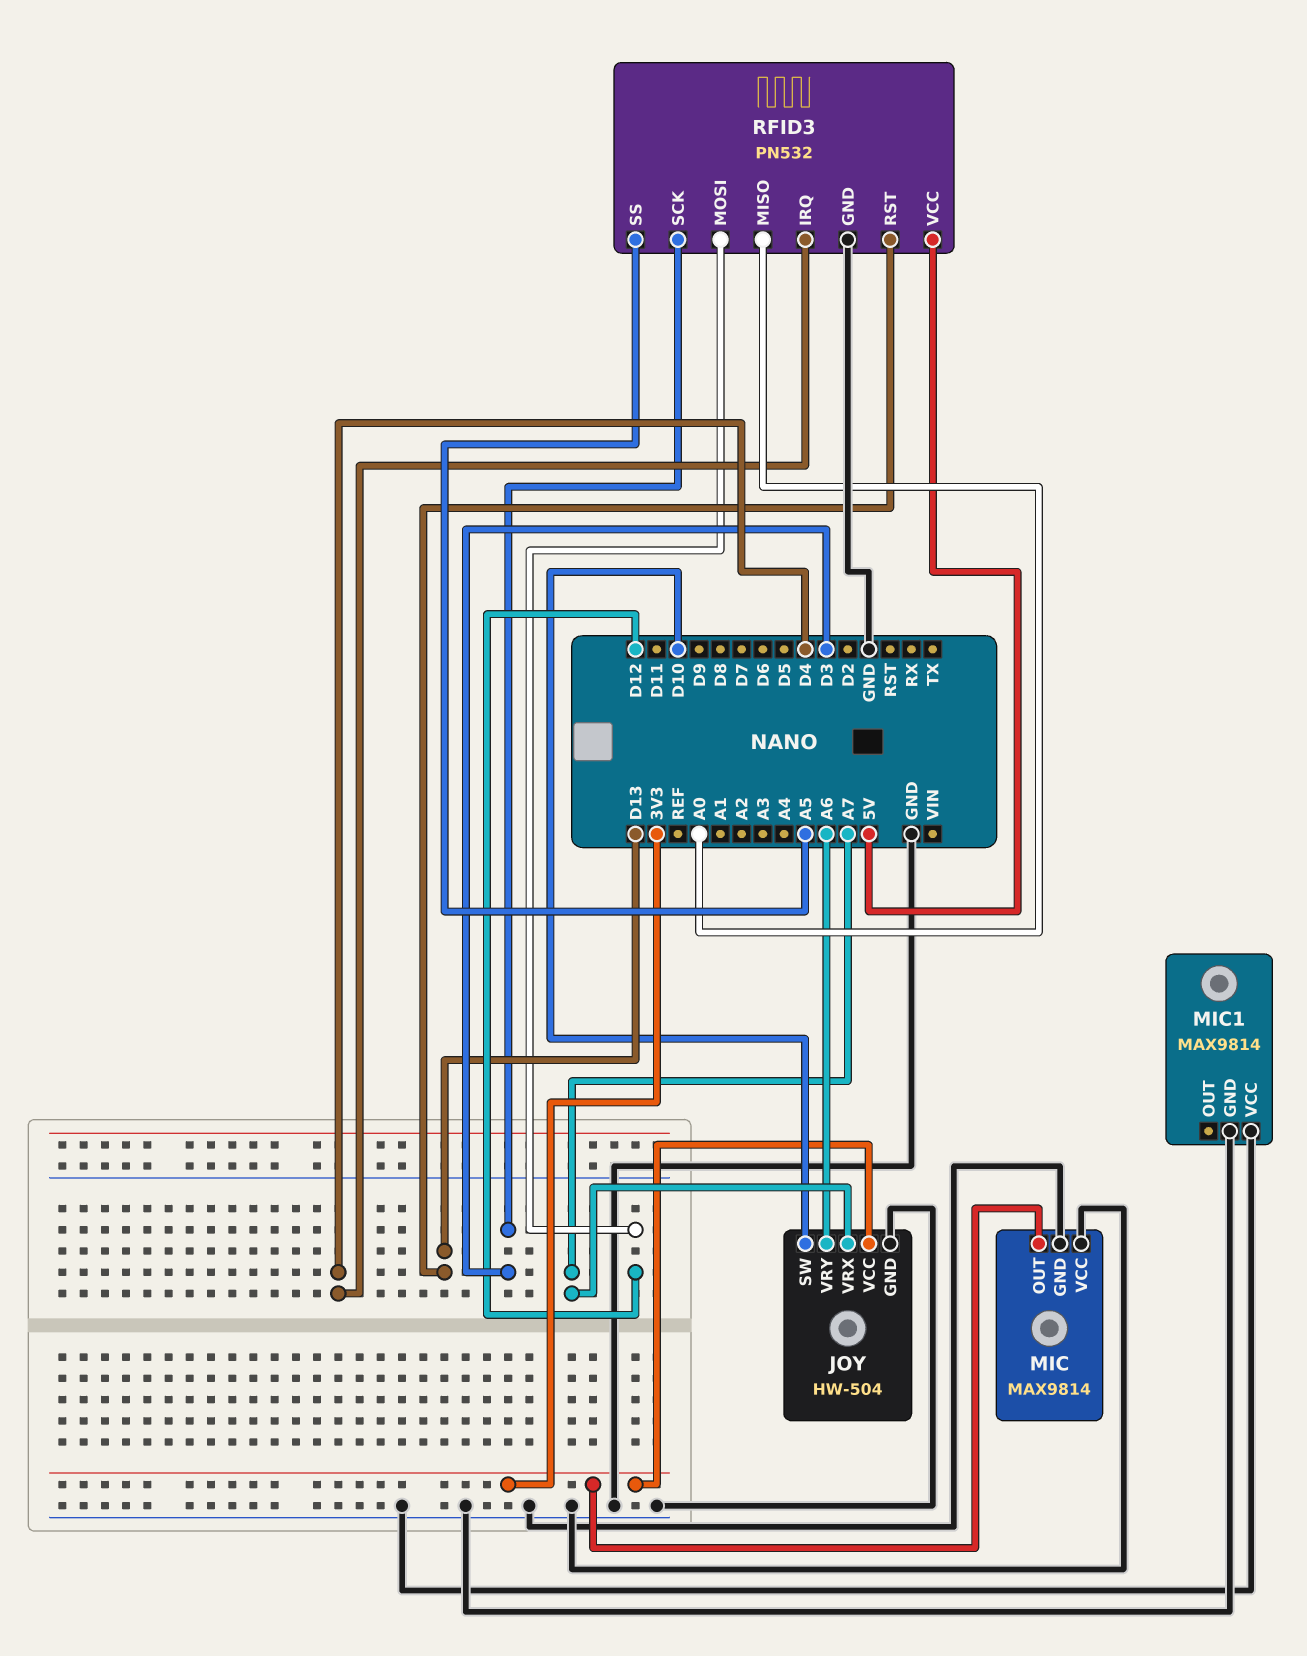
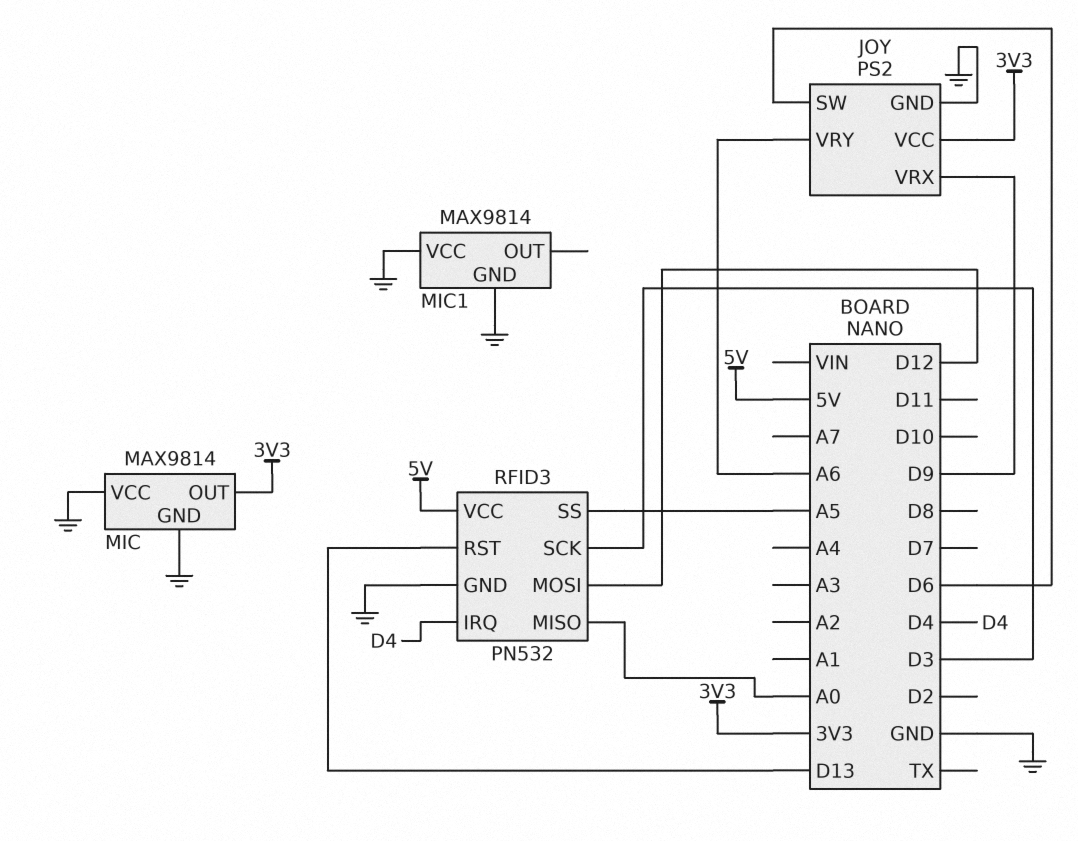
JOY: HW-504 -> PS2
JOY pin SW: D10 -> D6
JOY pin VRX: A7 -> D9

